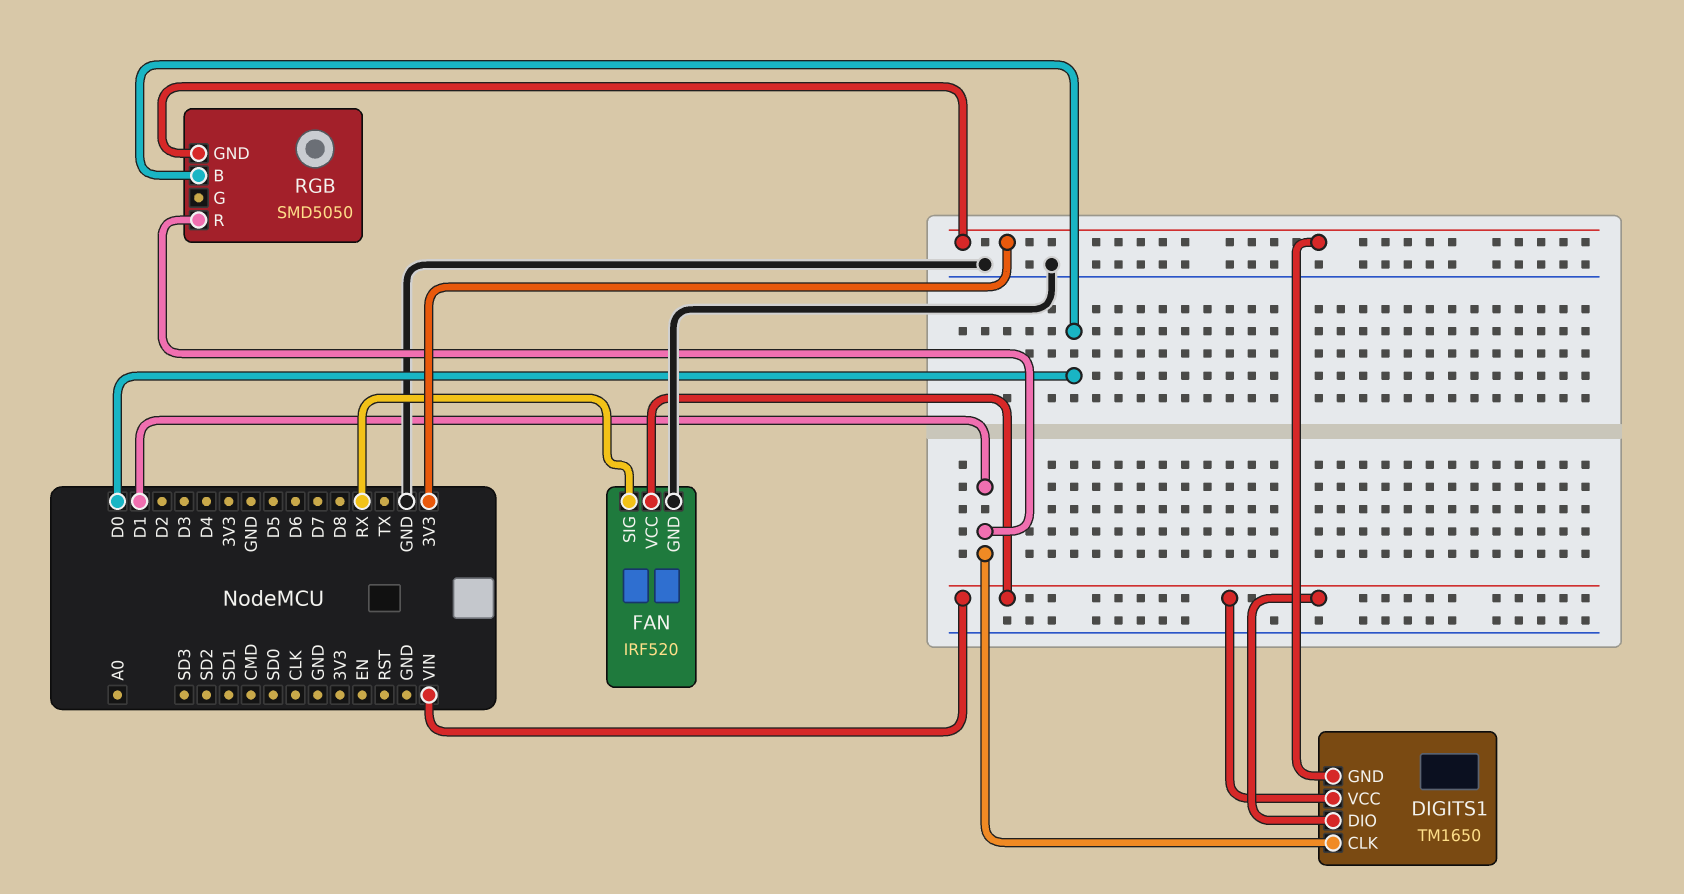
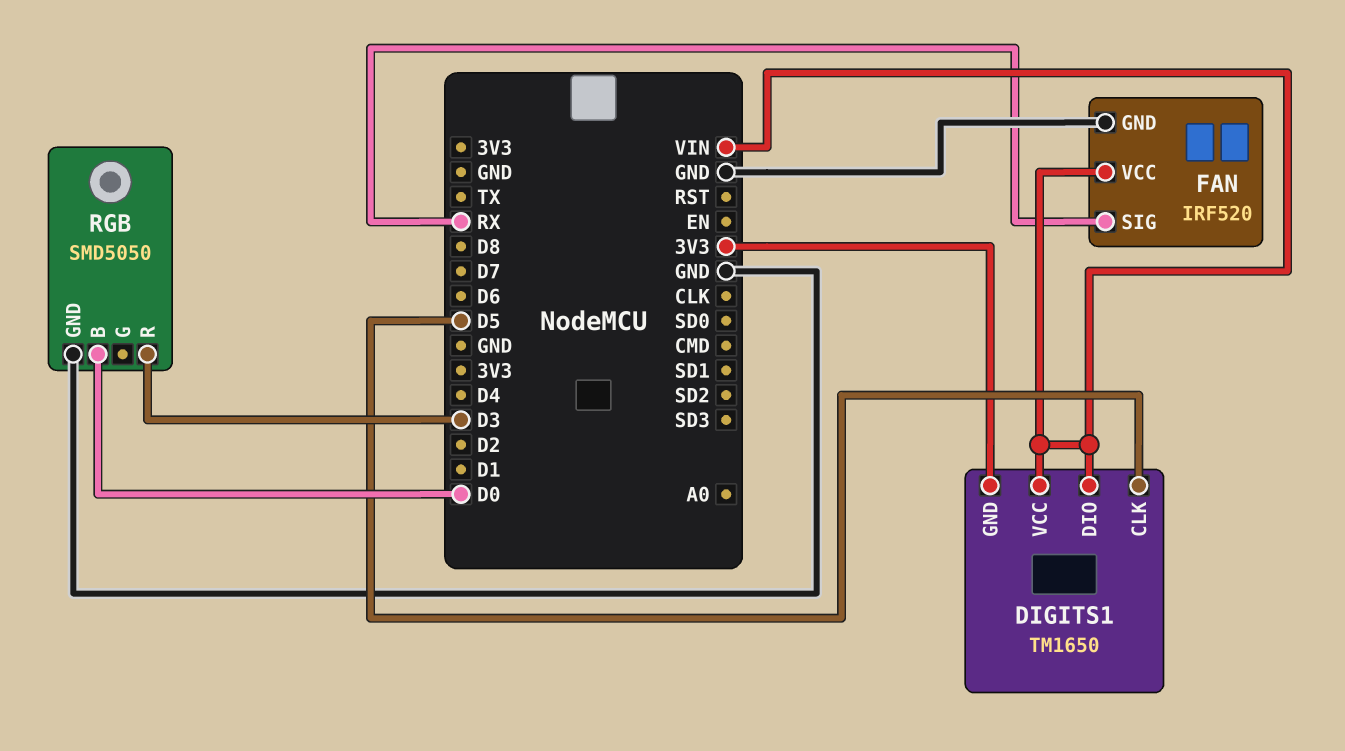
DIGITS1 pin CLK: D1 -> D5
RGB pin GND: 3V3 -> GND
RGB pin R: D1 -> D3

